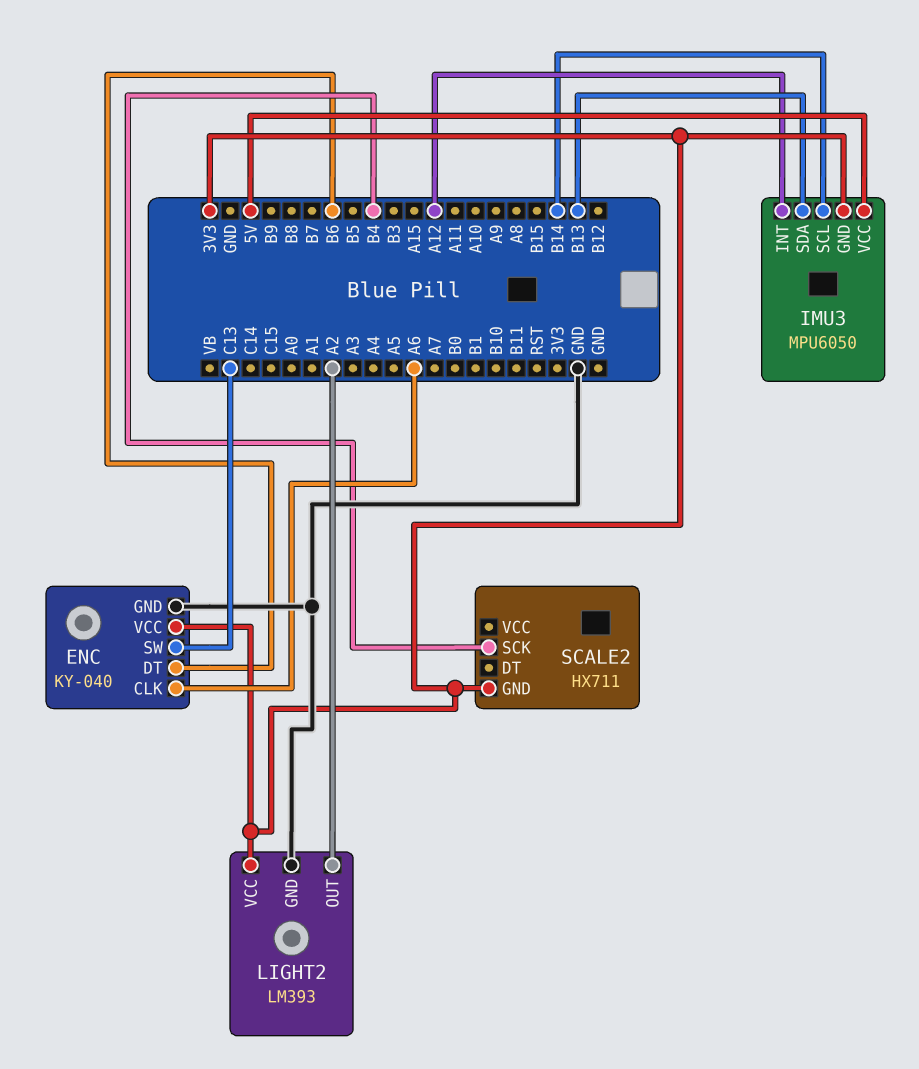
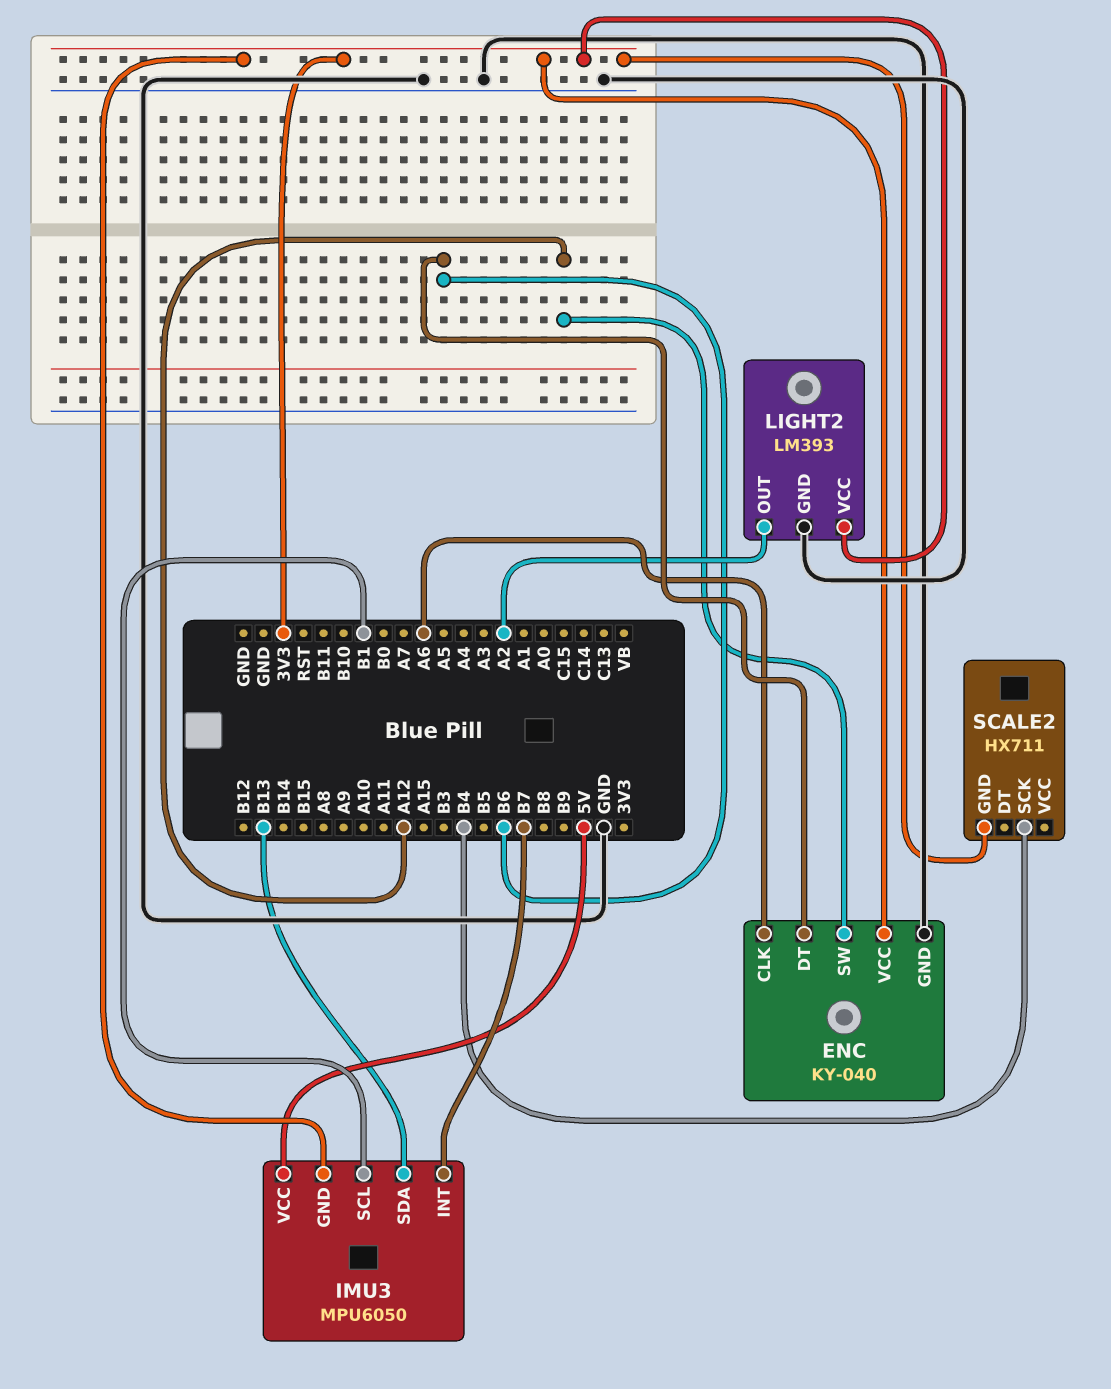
ENC pin SW: C13 -> A12
IMU3 pin INT: A12 -> B7
IMU3 pin SCL: B14 -> B1

